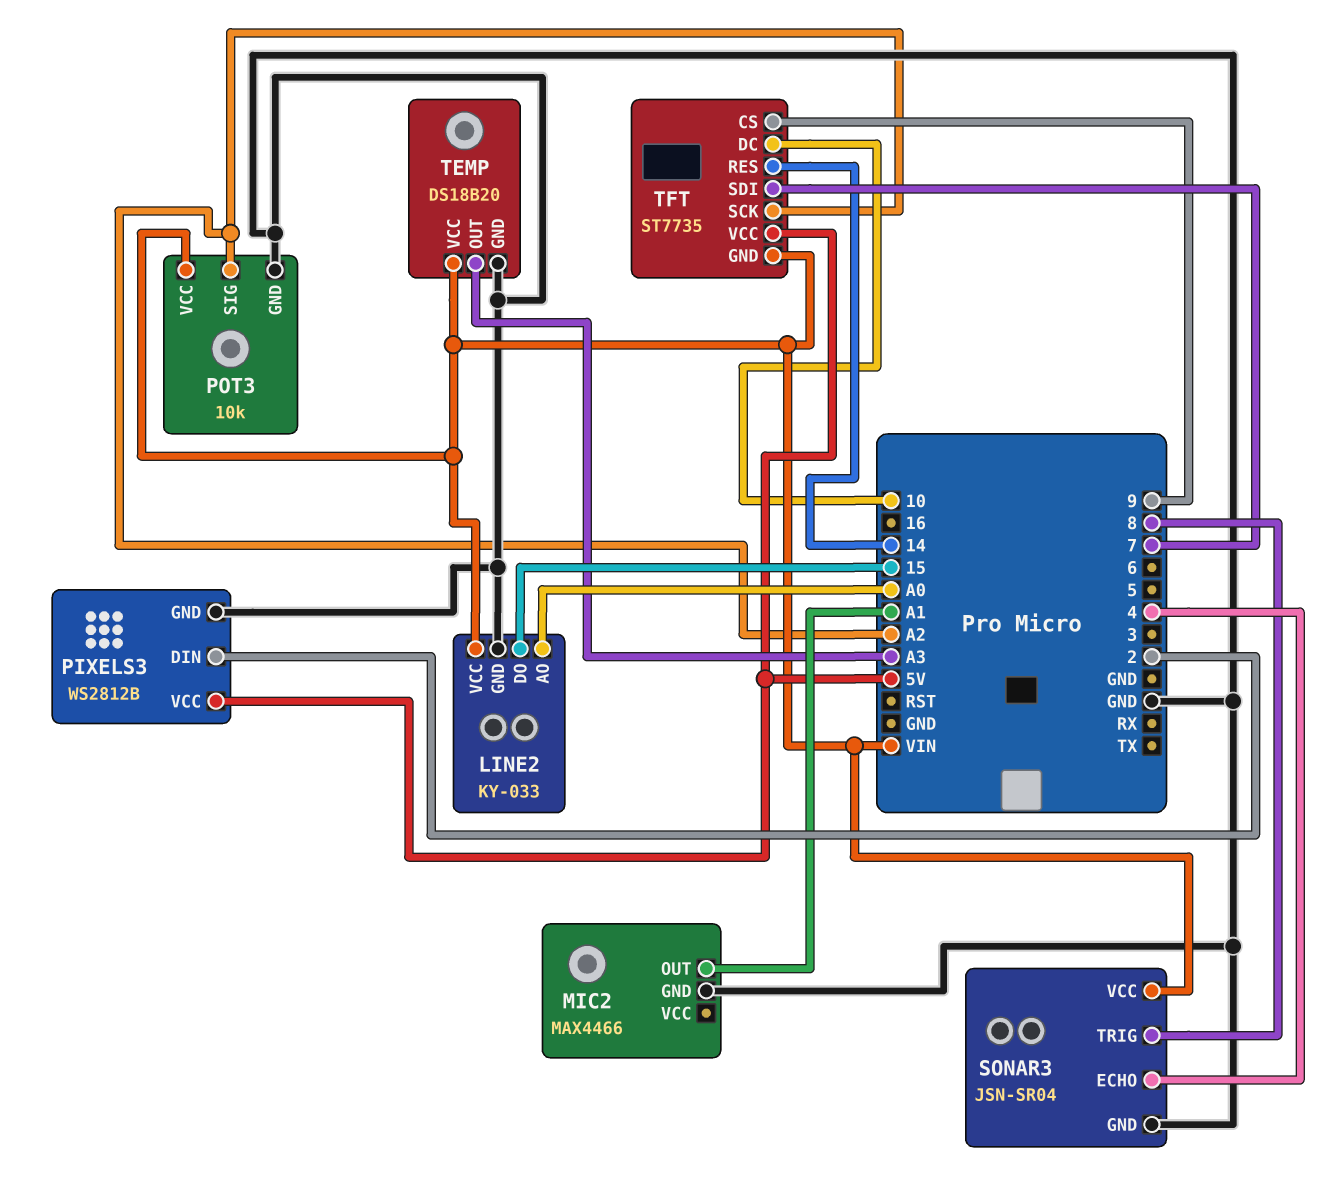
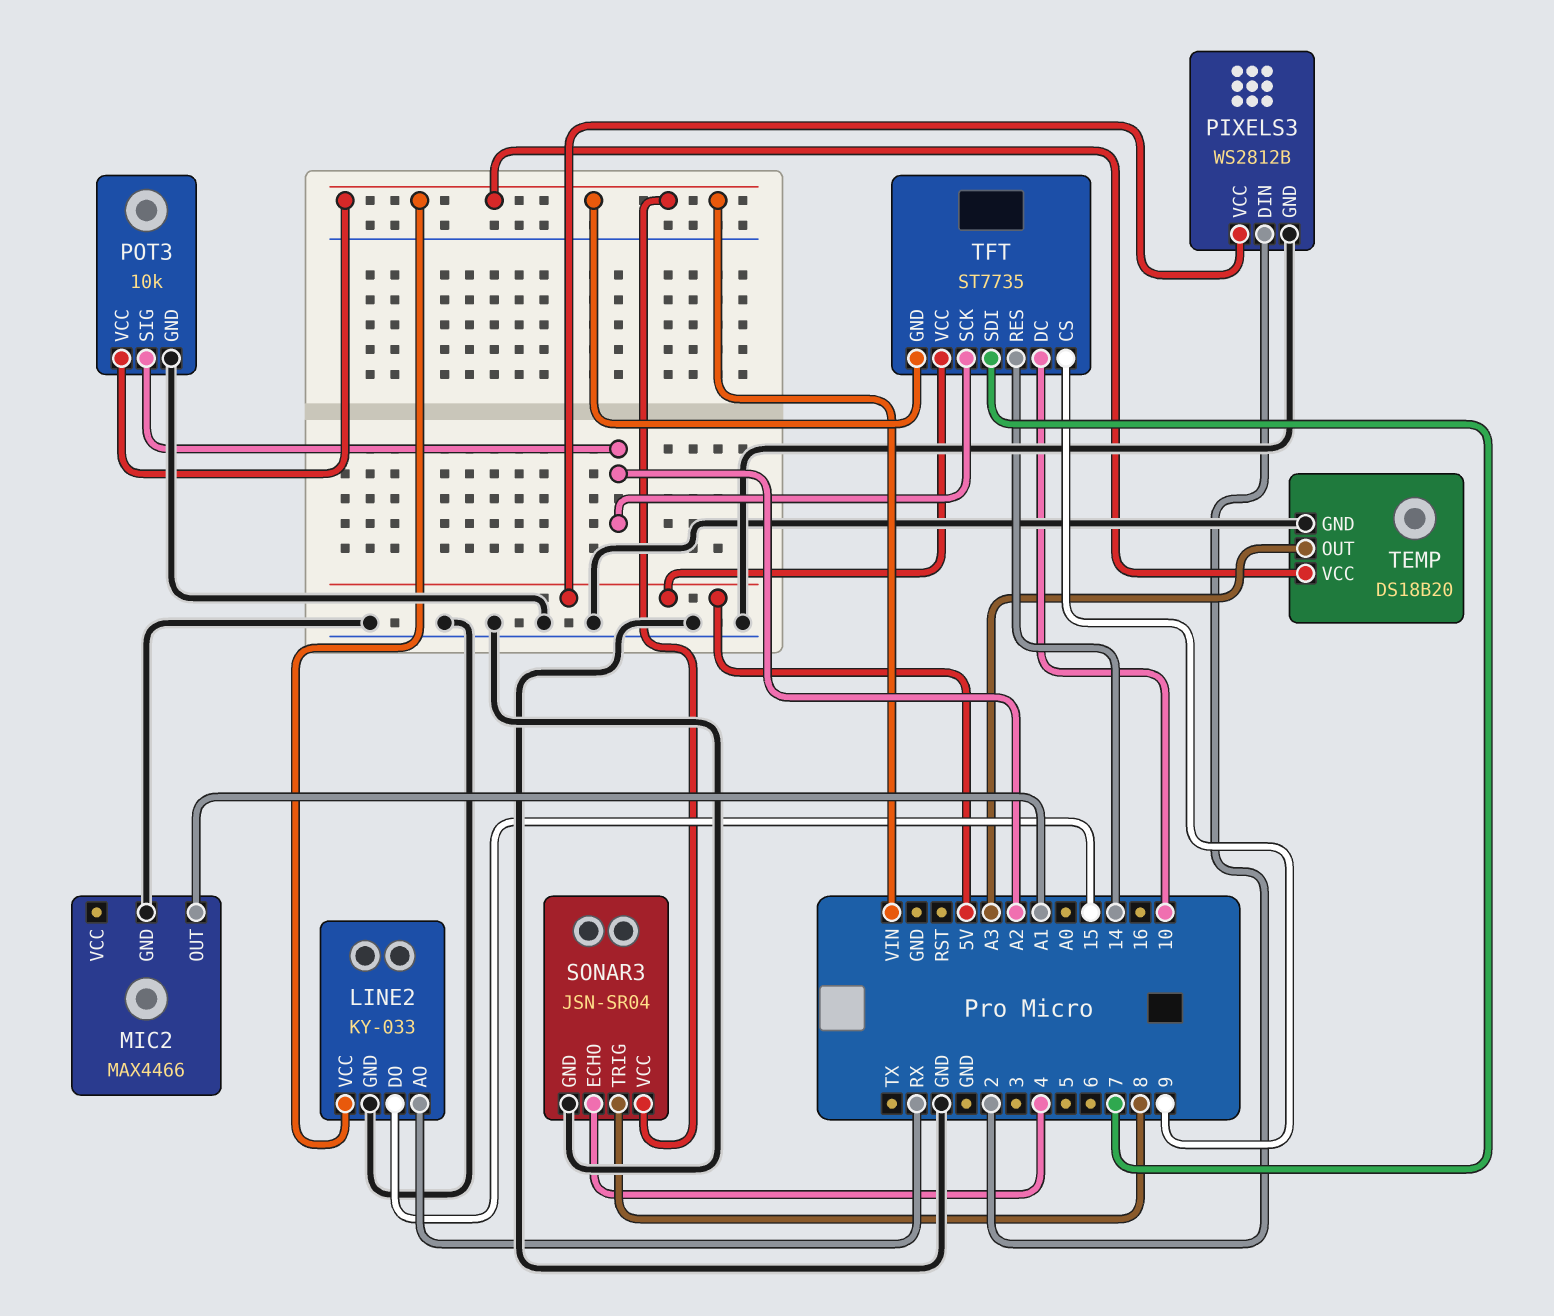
LINE2 pin AO: A0 -> RX

